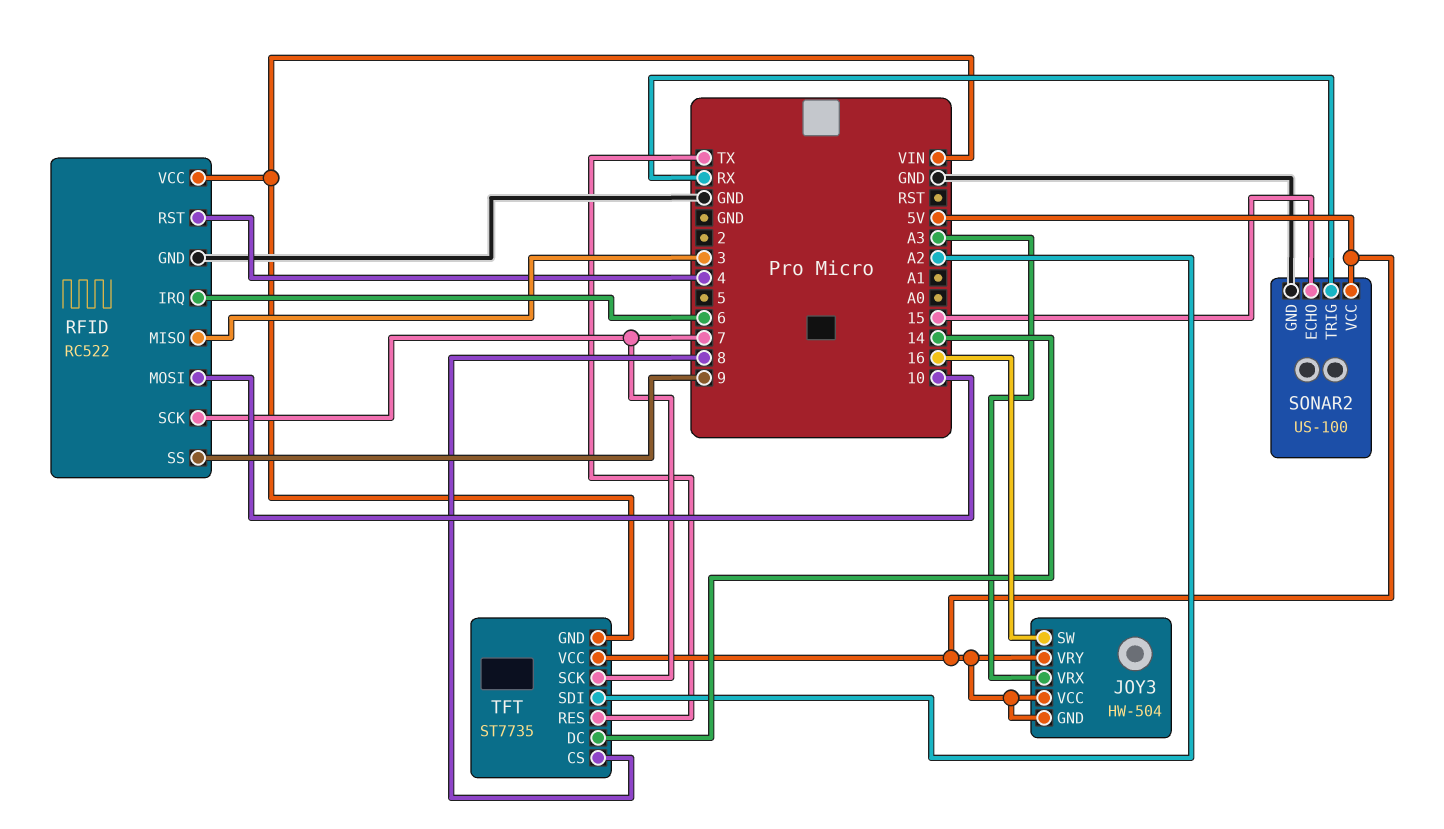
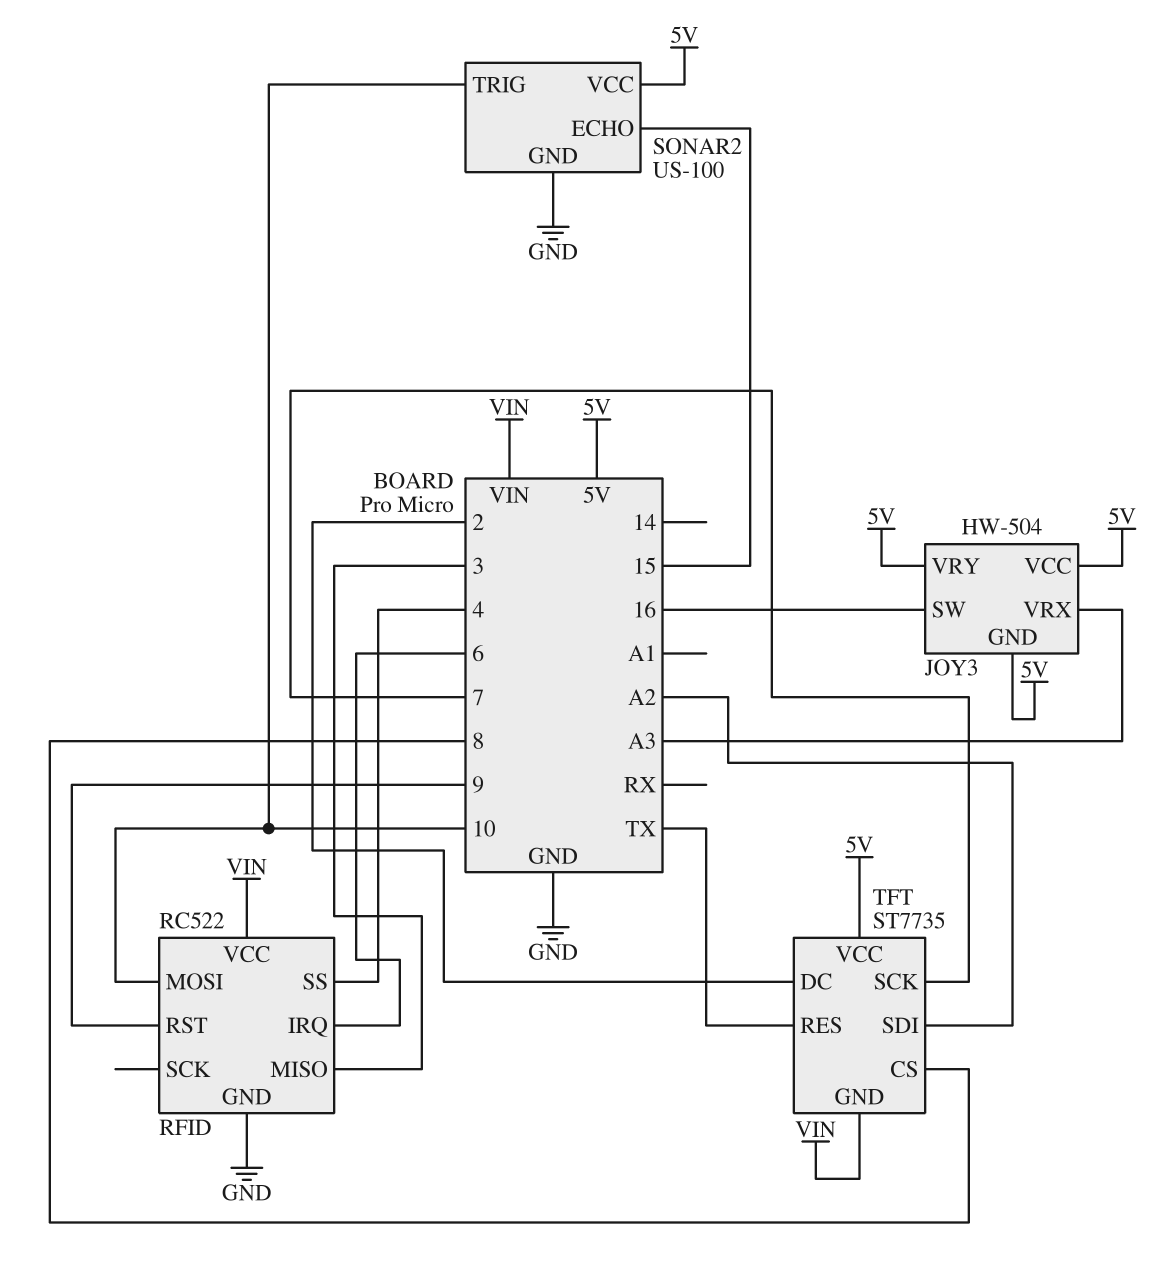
RFID pin RST: 4 -> 9
RFID pin SCK: 7 -> none
RFID pin SS: 9 -> 4
SONAR2 pin TRIG: RX -> 10
TFT pin DC: 14 -> 2

